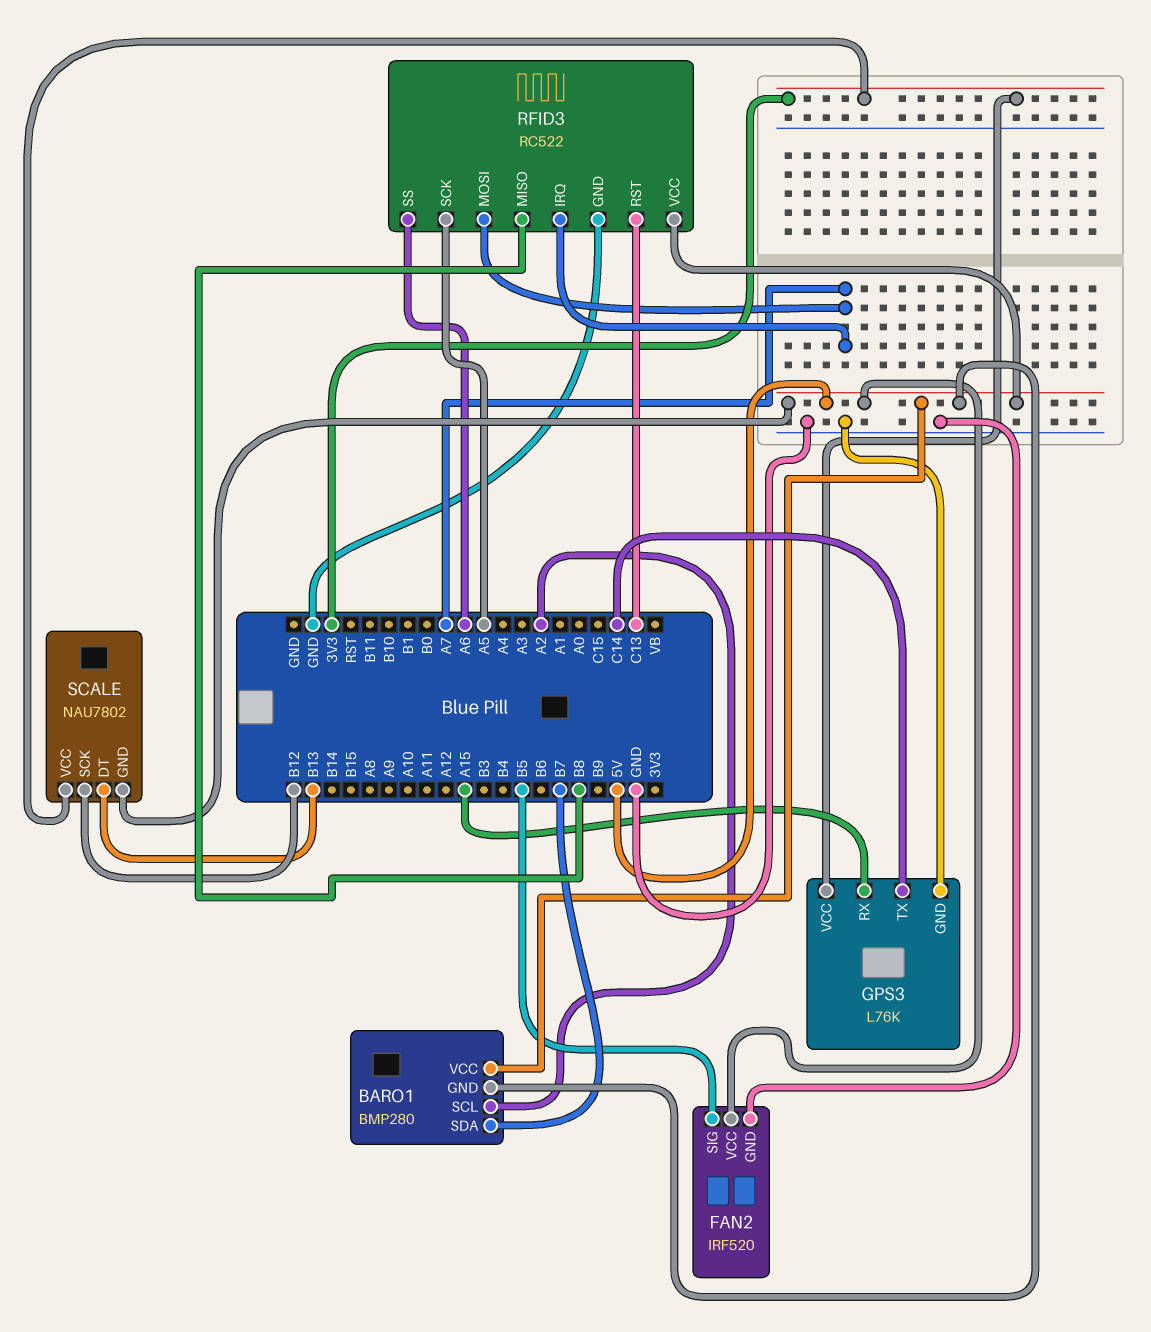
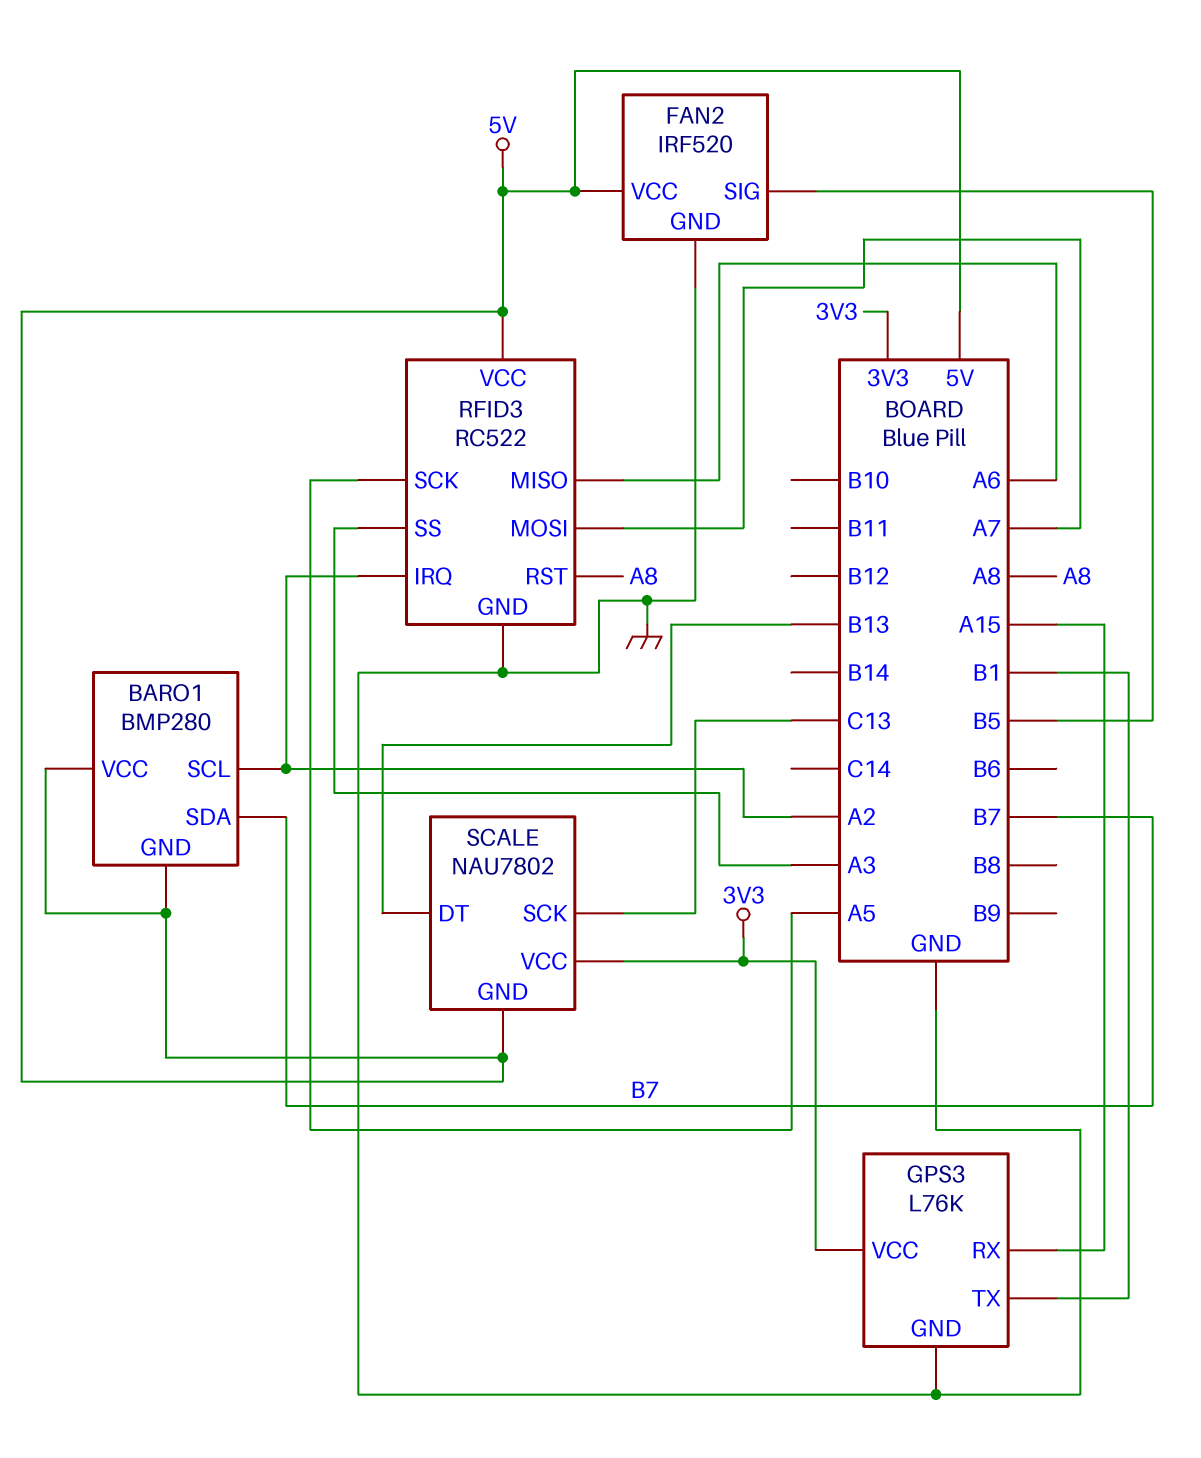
GPS3 pin TX: C14 -> B1
RFID3 pin IRQ: A7 -> A2
RFID3 pin MISO: B8 -> A6
RFID3 pin RST: C13 -> A8
RFID3 pin SS: A6 -> A3
SCALE pin SCK: B12 -> C13

